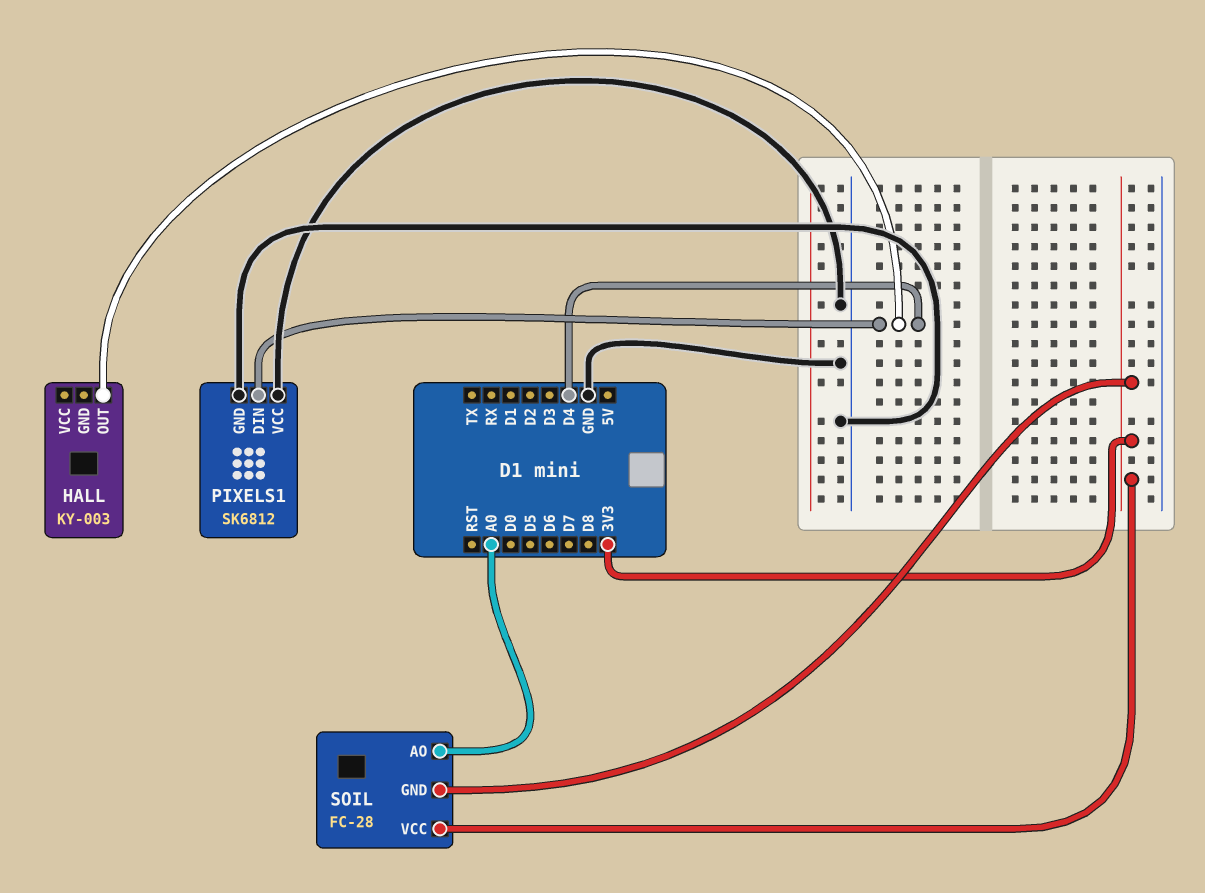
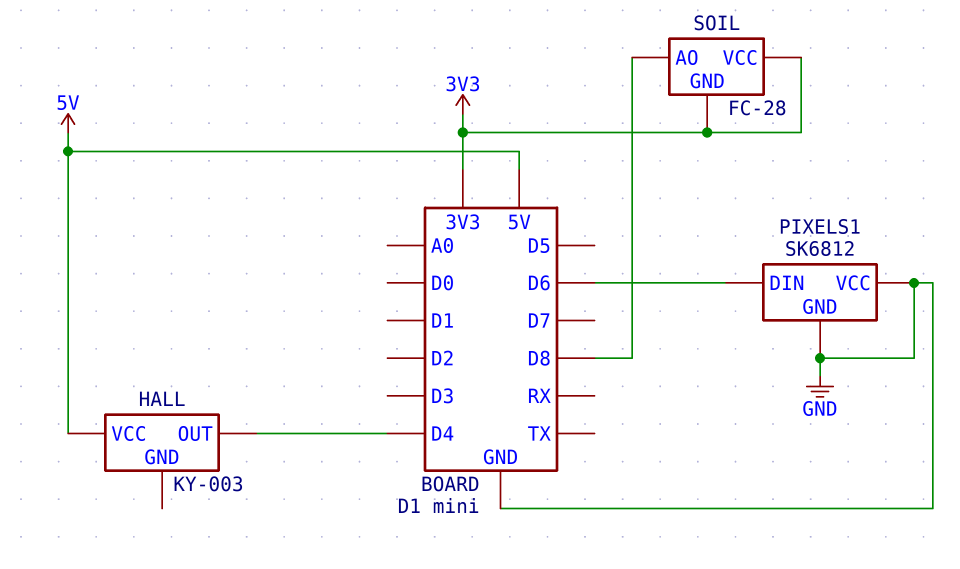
HALL pin VCC: none -> 5V
PIXELS1 pin DIN: D4 -> D6
SOIL pin AO: A0 -> D8

